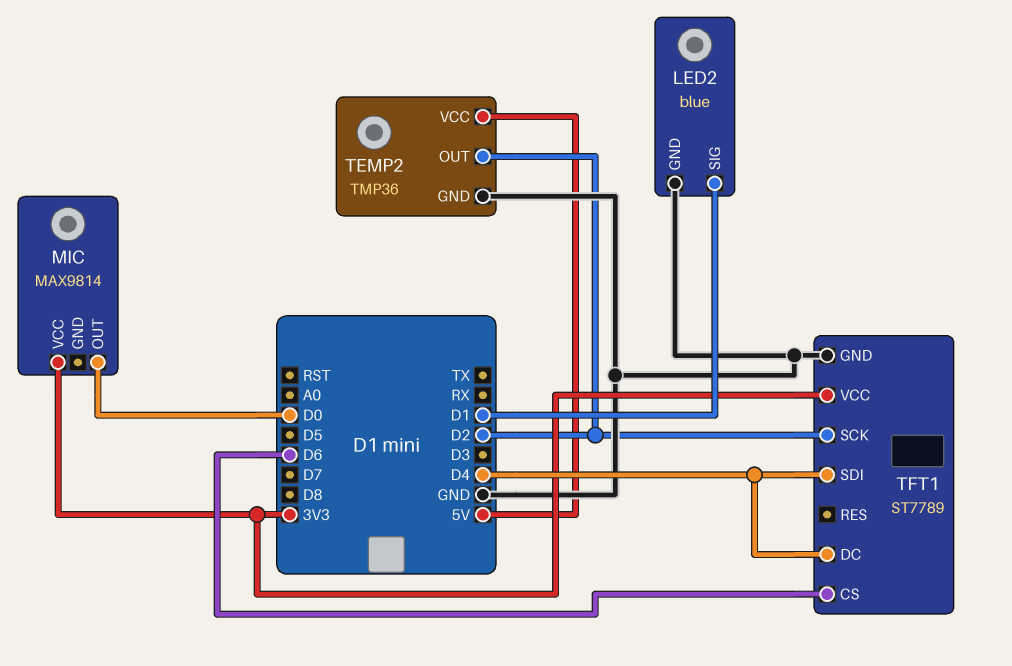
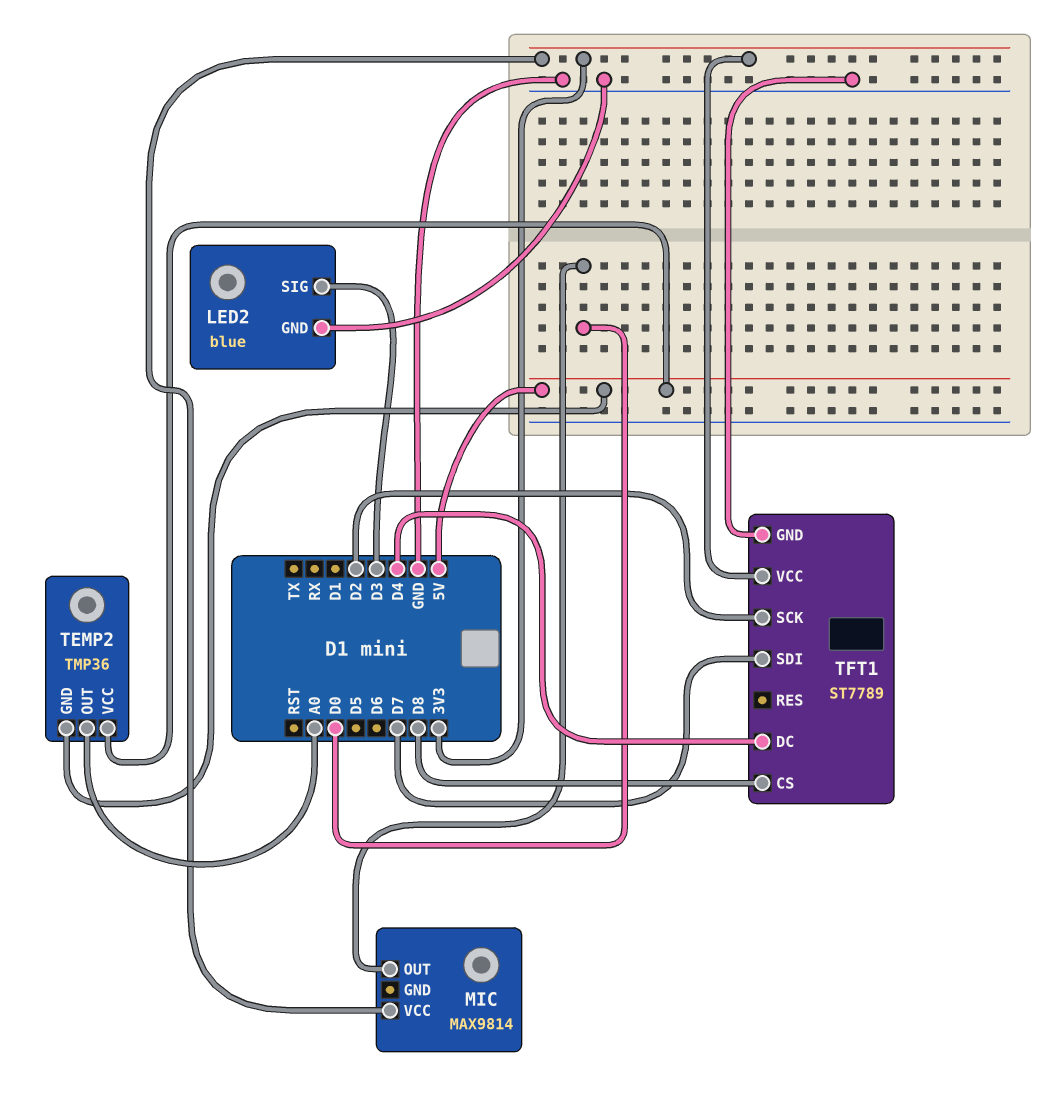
LED2 pin SIG: D1 -> D3
TEMP2 pin GND: GND -> 5V
TEMP2 pin OUT: D2 -> A0
TFT1 pin CS: D6 -> D8
TFT1 pin SDI: D4 -> D7

